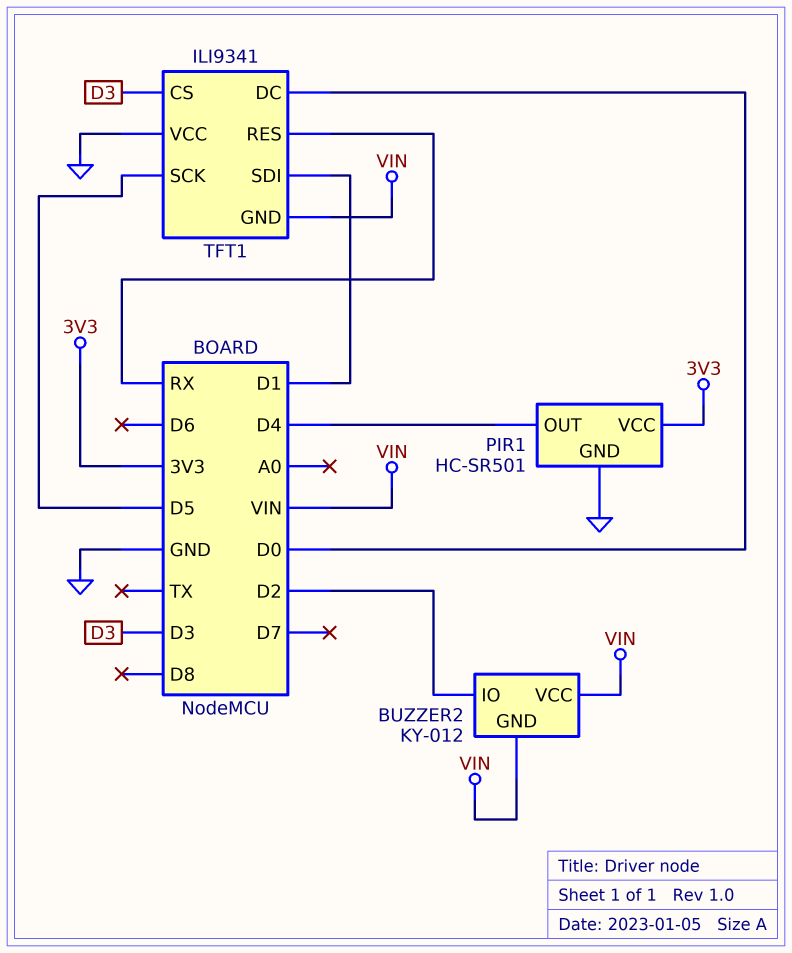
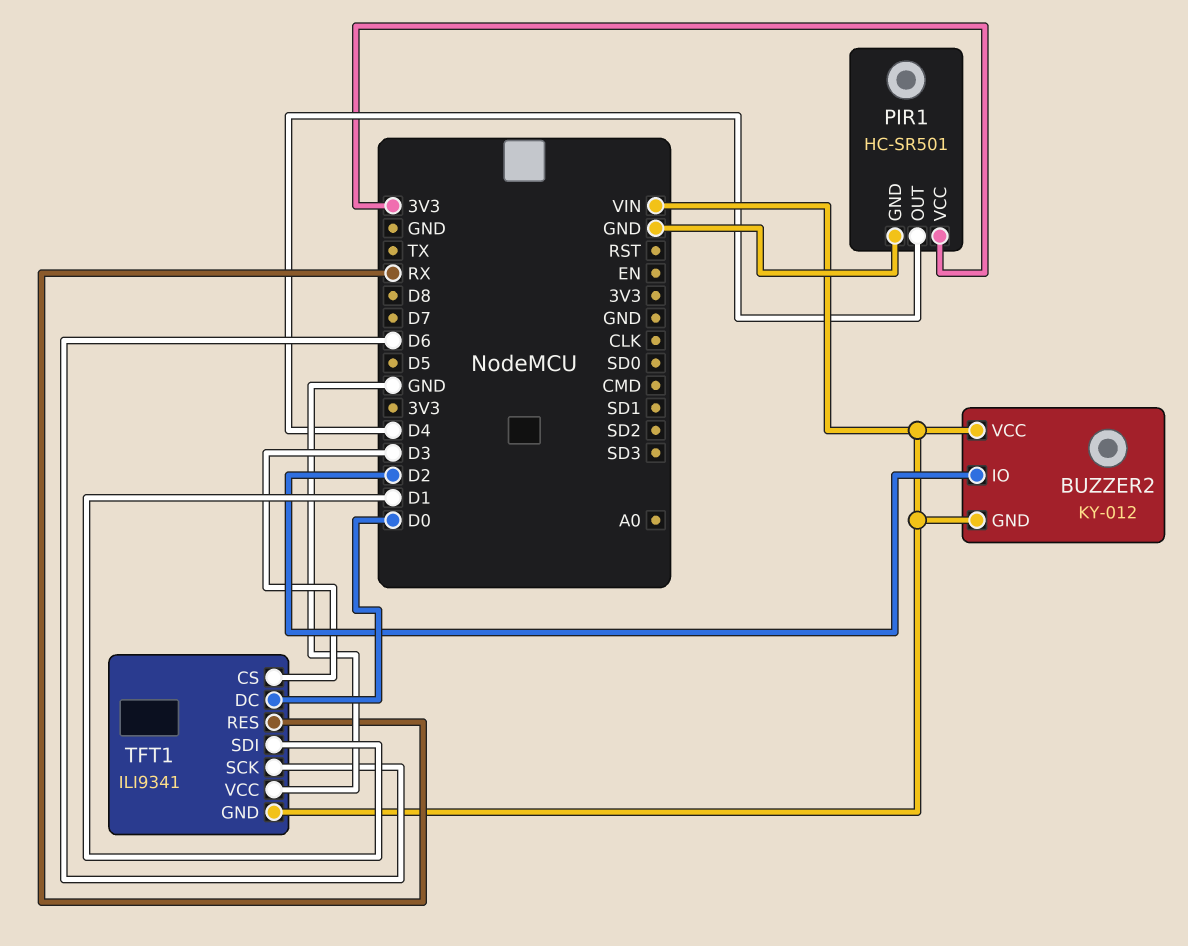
TFT1 pin SCK: D5 -> D6

